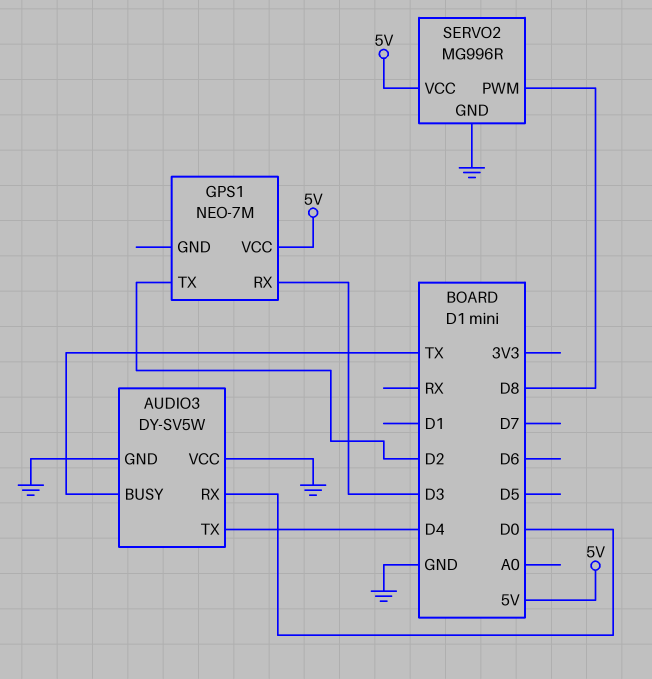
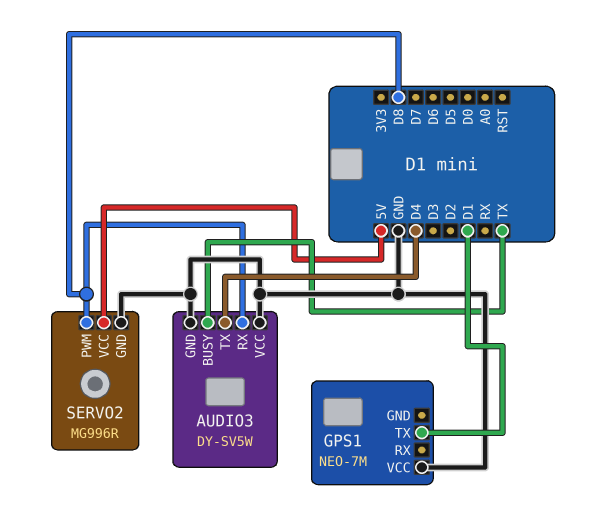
AUDIO3 pin RX: D0 -> D8
GPS1 pin RX: D3 -> none
GPS1 pin TX: D2 -> D1
GPS1 pin VCC: 5V -> GND

